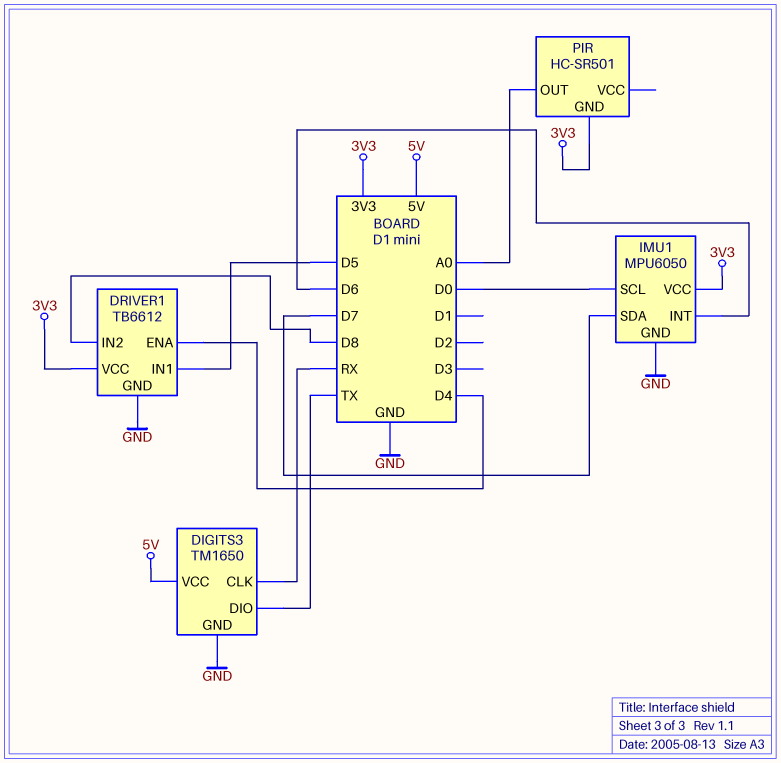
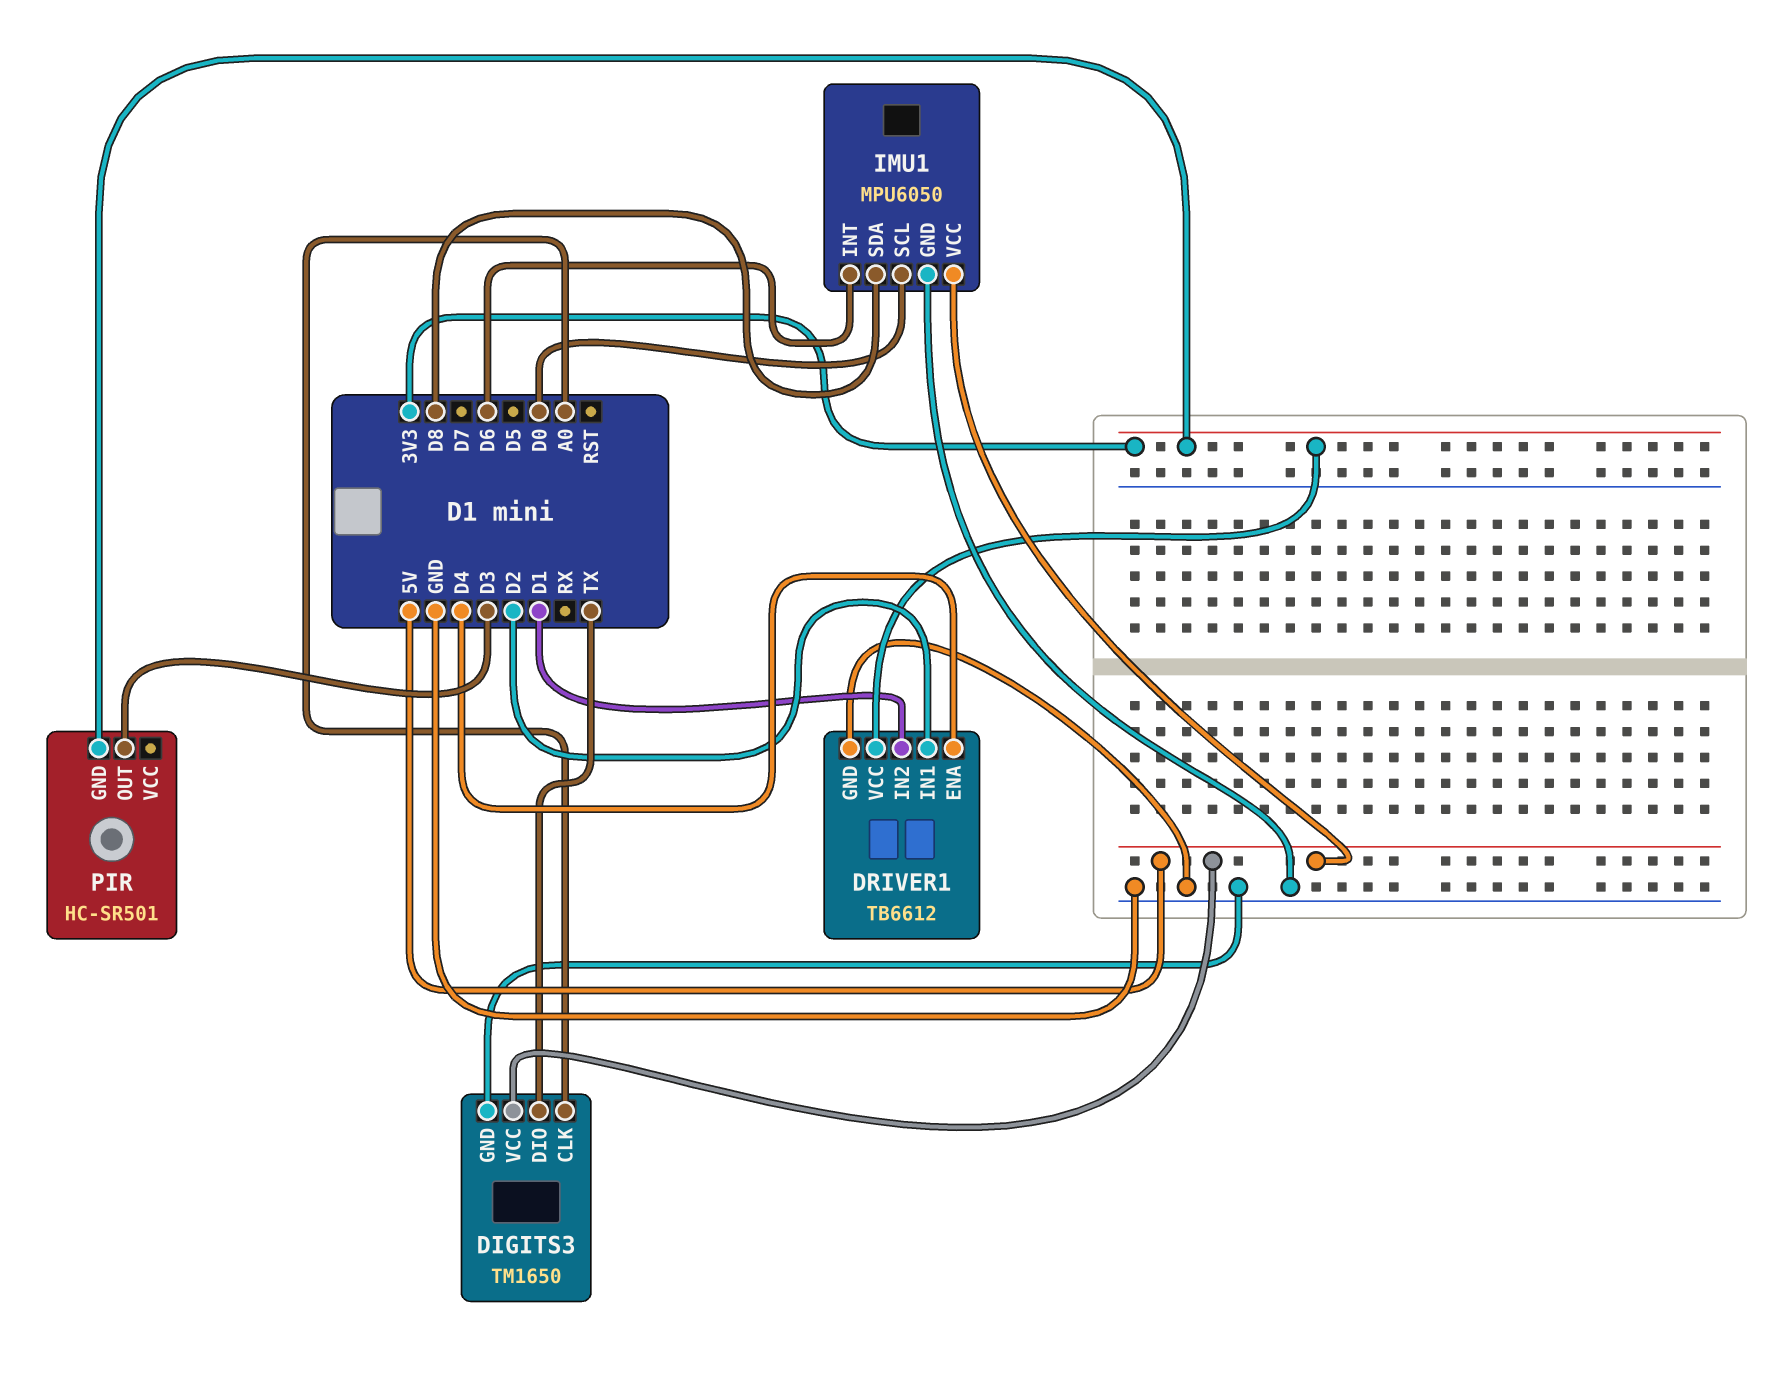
DIGITS3 pin CLK: RX -> A0
DRIVER1 pin IN1: D5 -> D2
DRIVER1 pin IN2: D8 -> D1
IMU1 pin SDA: D7 -> D8
IMU1 pin VCC: 3V3 -> 5V
PIR pin OUT: A0 -> D3

